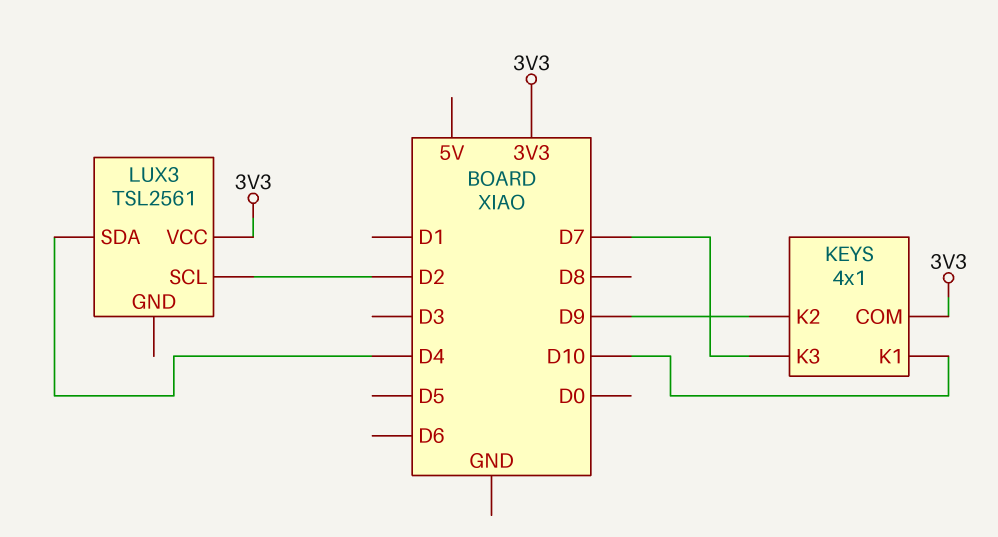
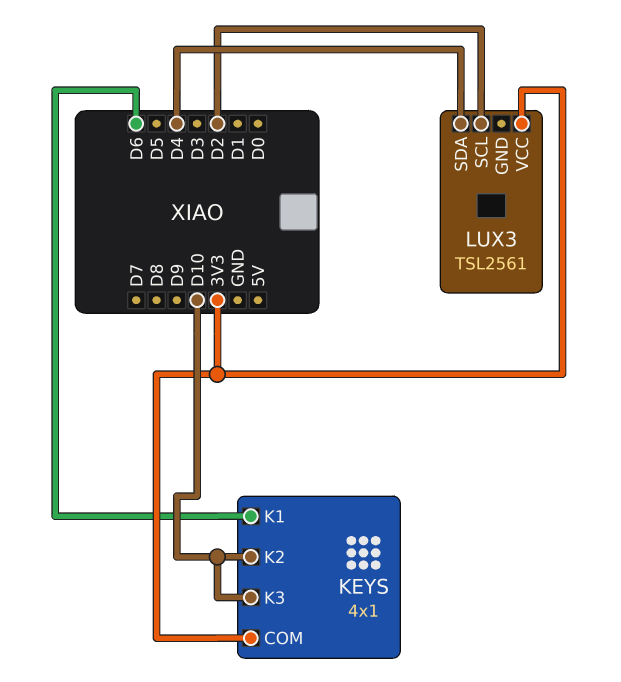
KEYS pin K1: D10 -> D6
KEYS pin K2: D9 -> D10
KEYS pin K3: D7 -> D10

